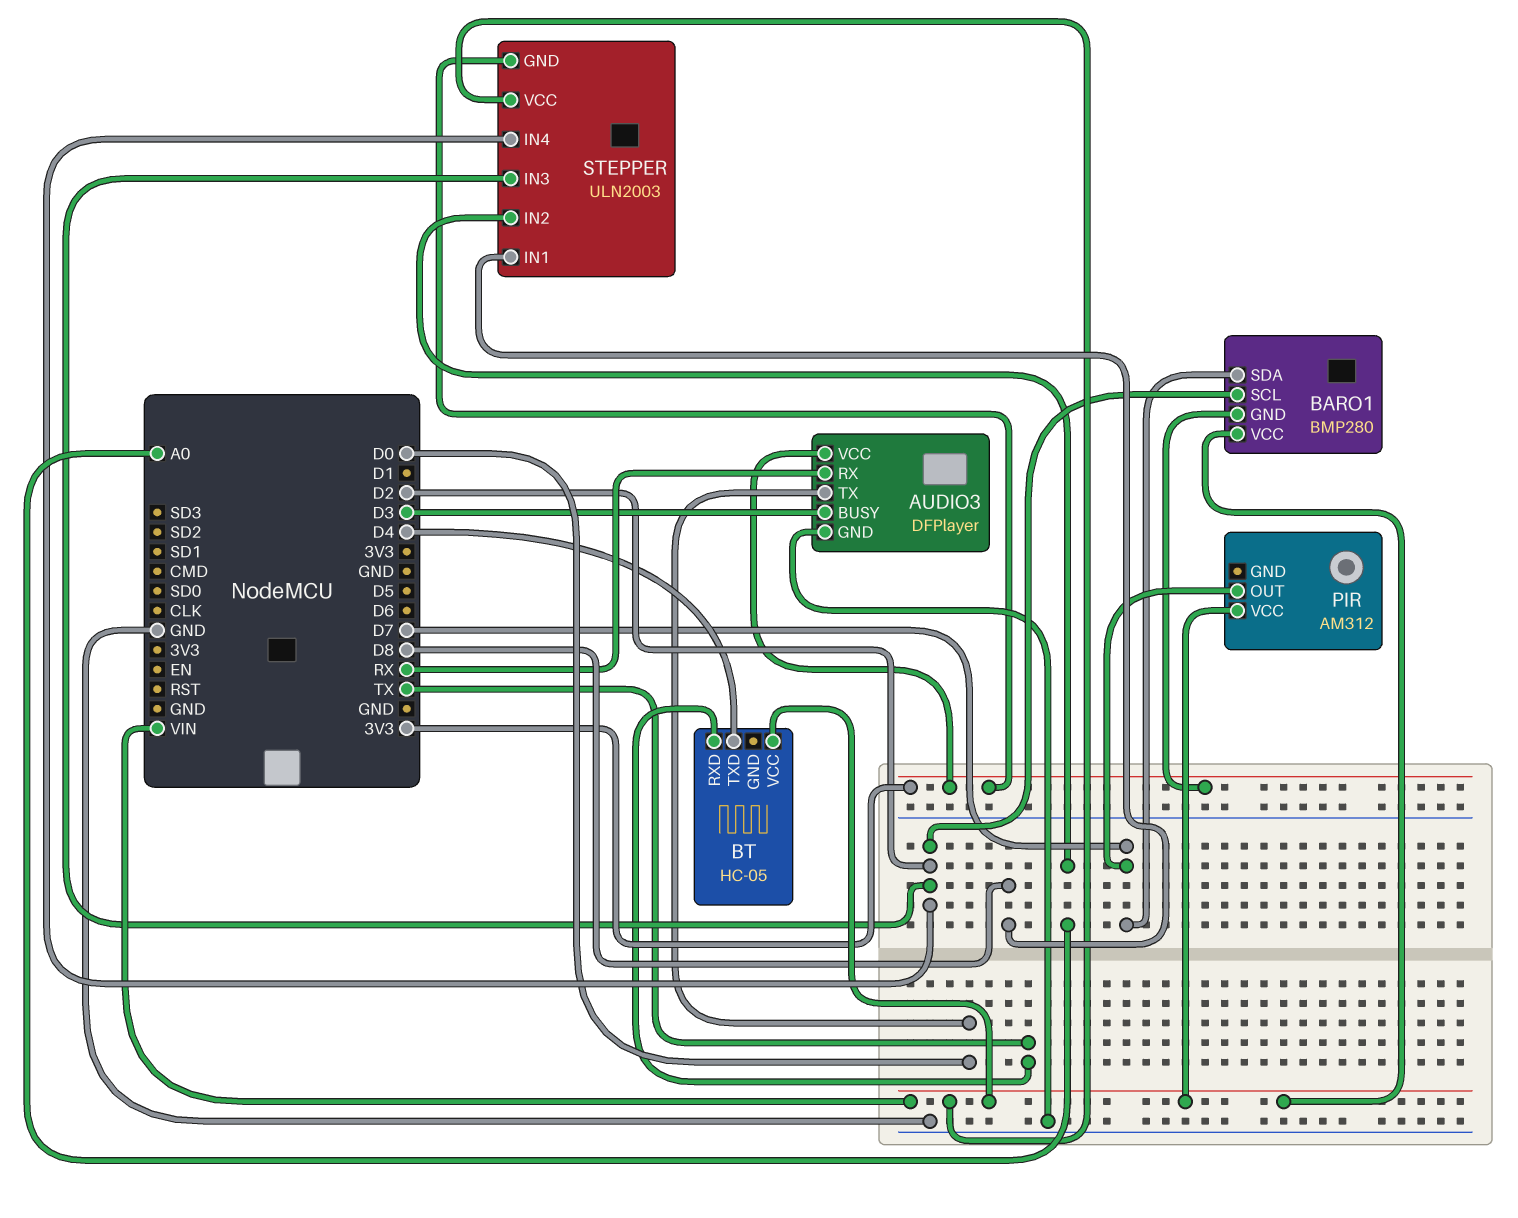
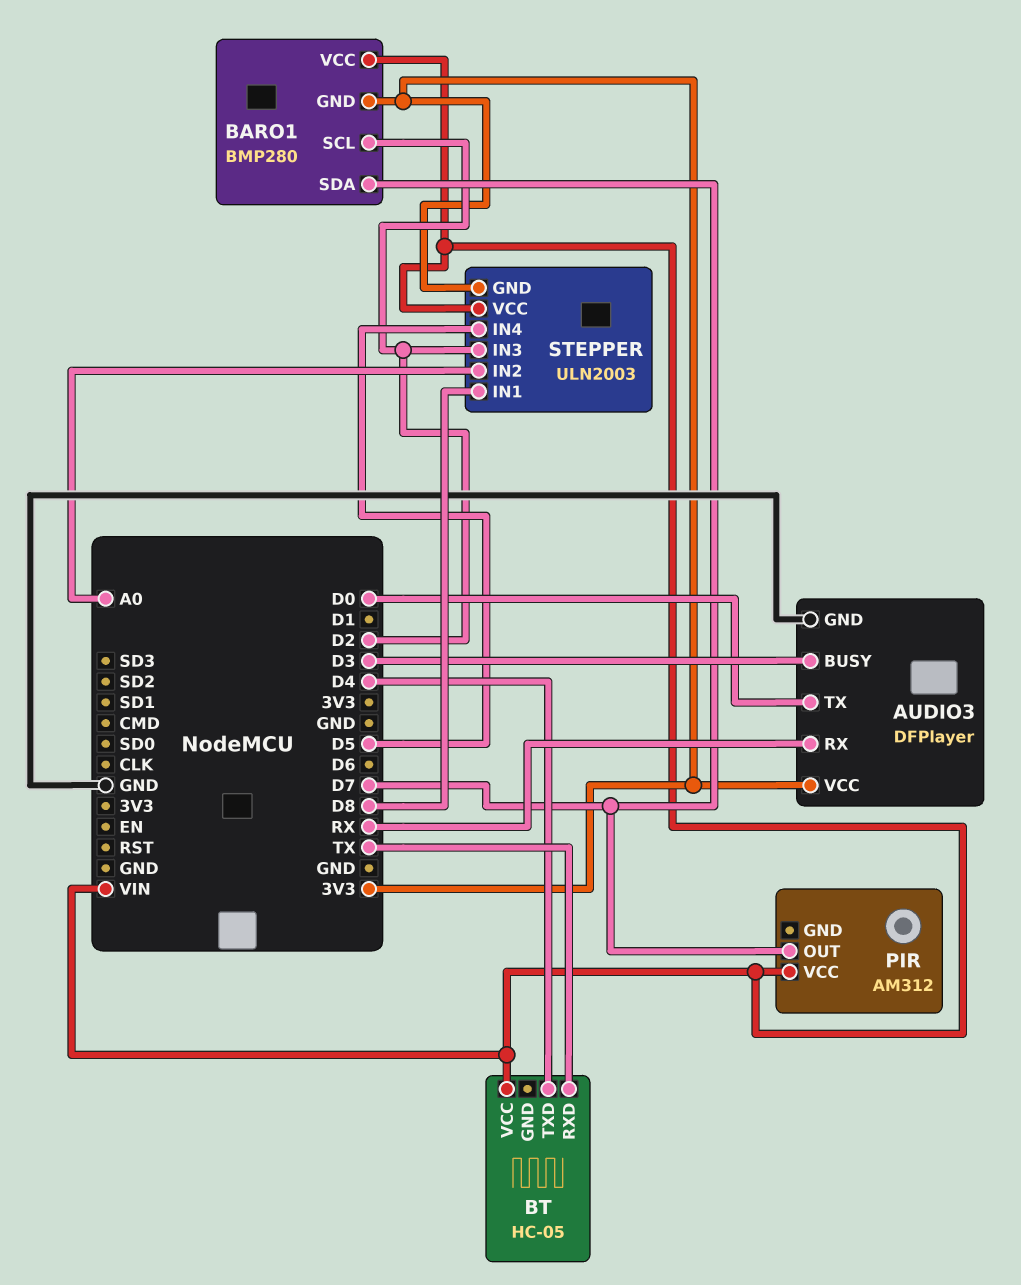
STEPPER pin IN4: D2 -> D5

